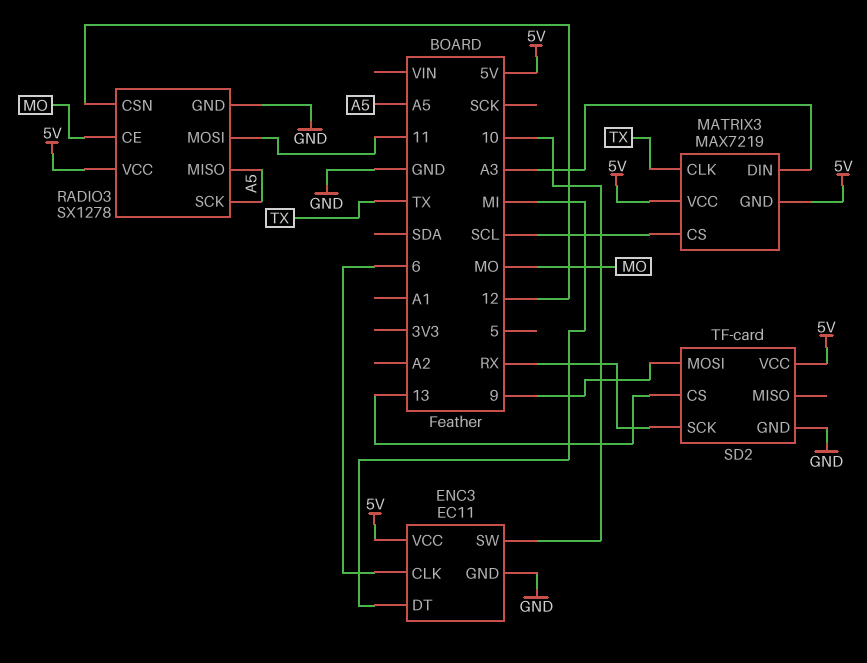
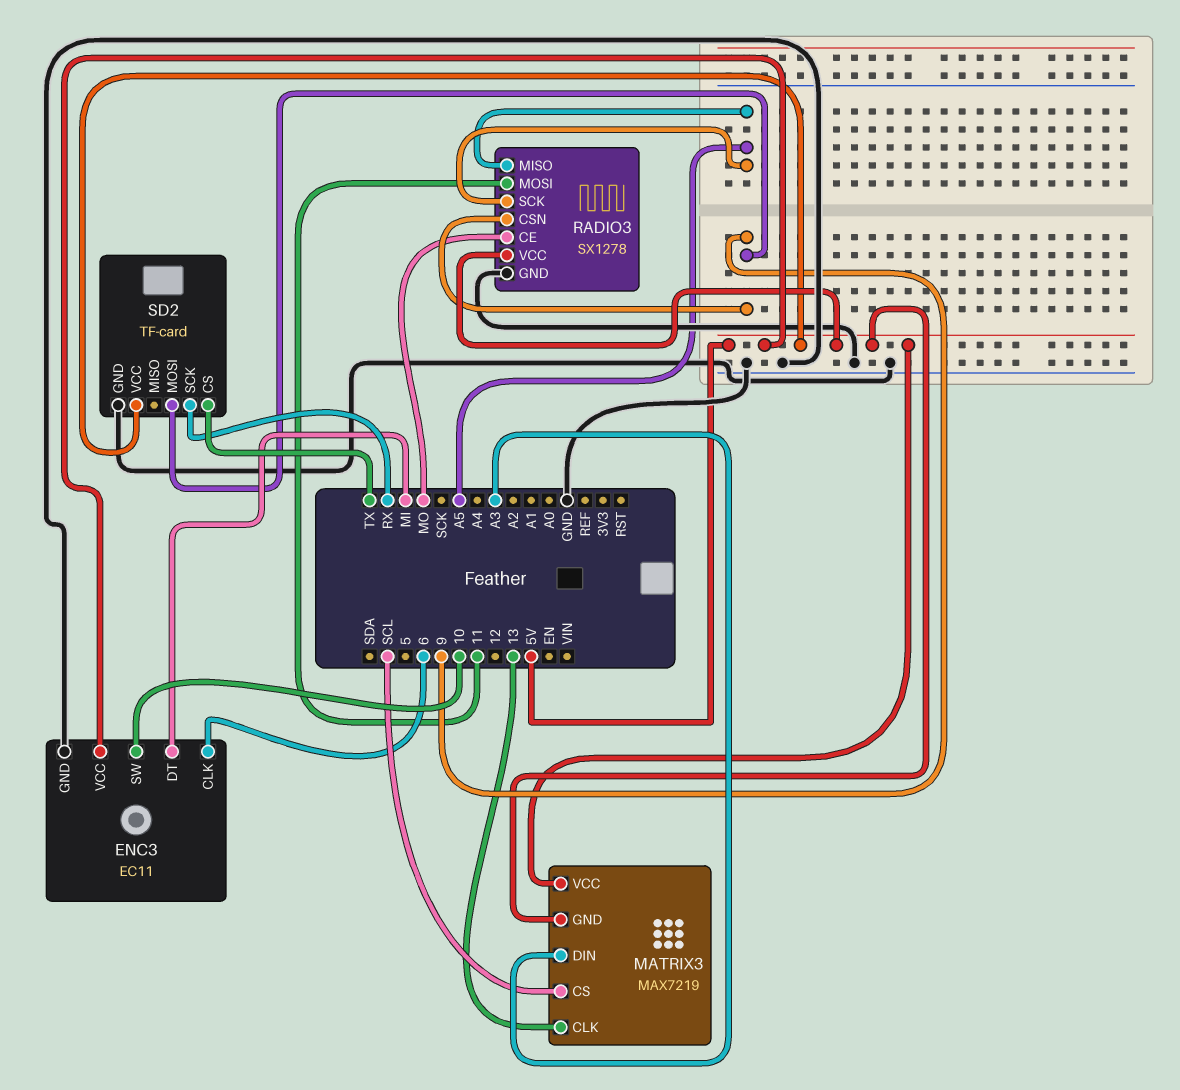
MATRIX3 pin CLK: TX -> 13
RADIO3 pin CSN: 12 -> 9
SD2 pin CS: 13 -> TX

